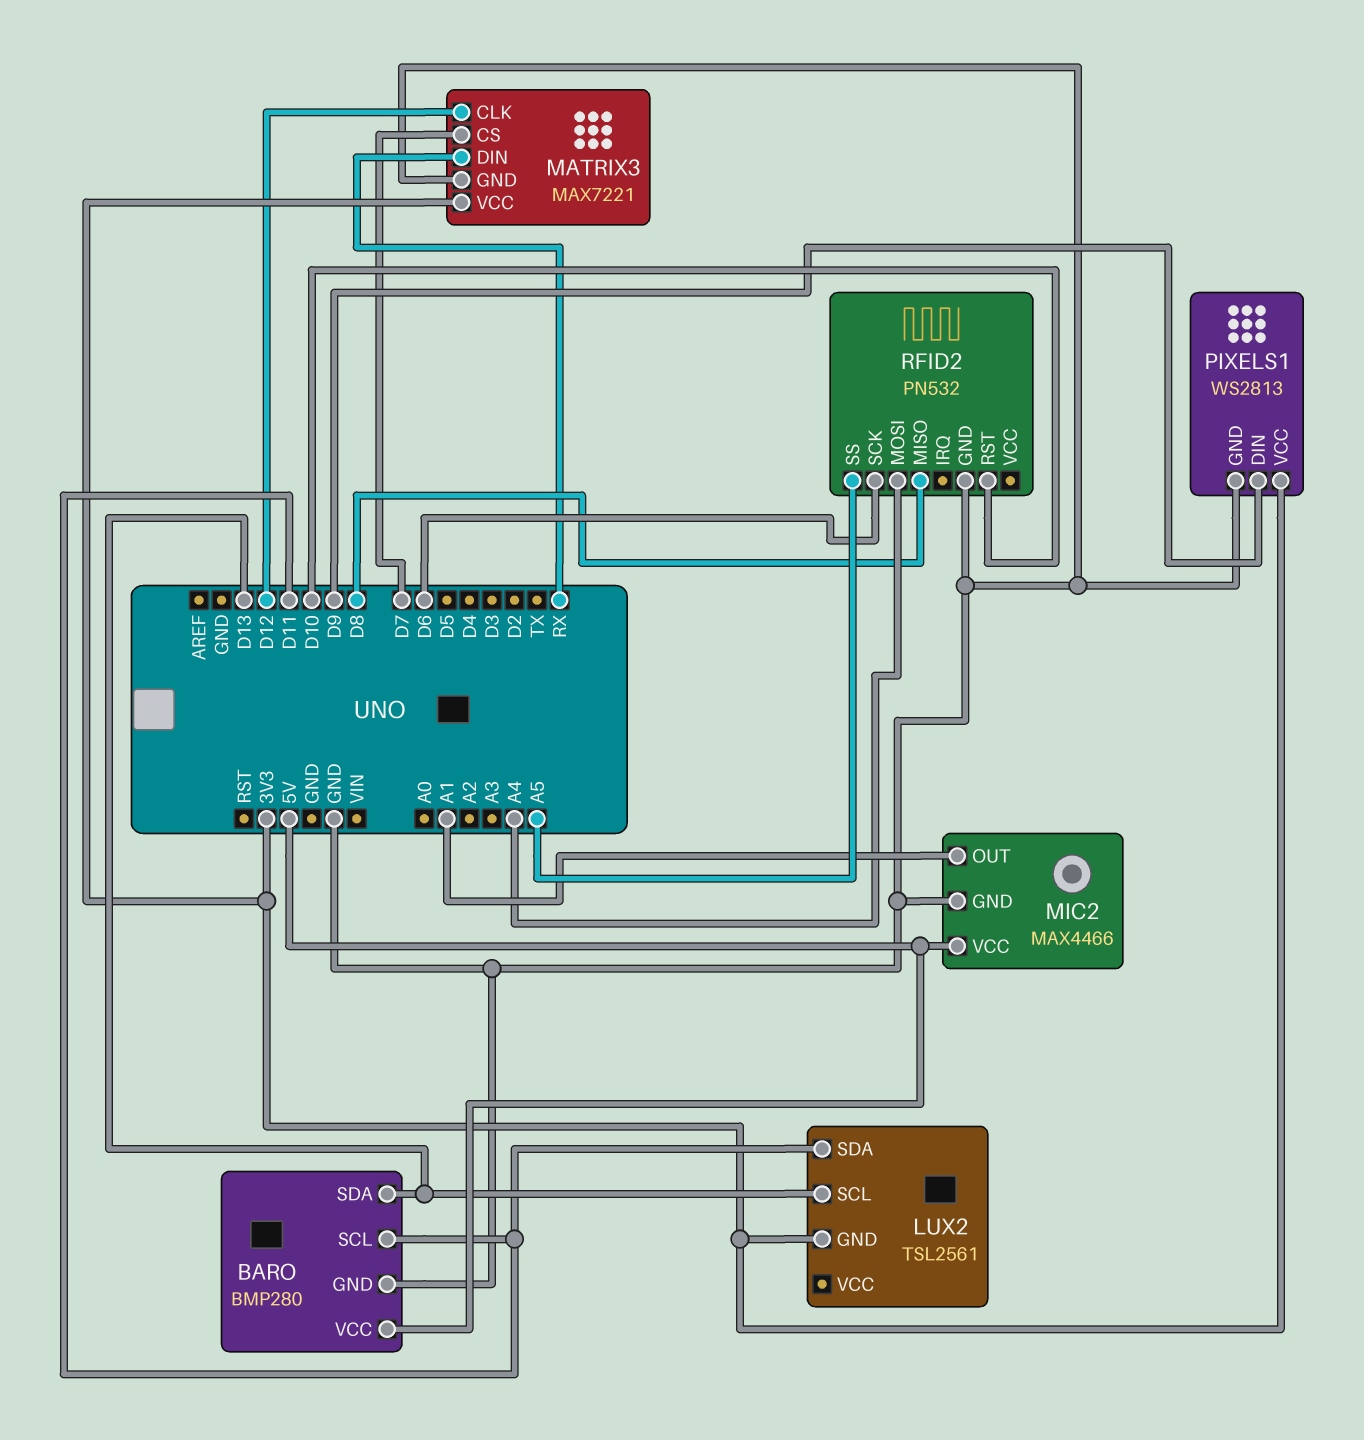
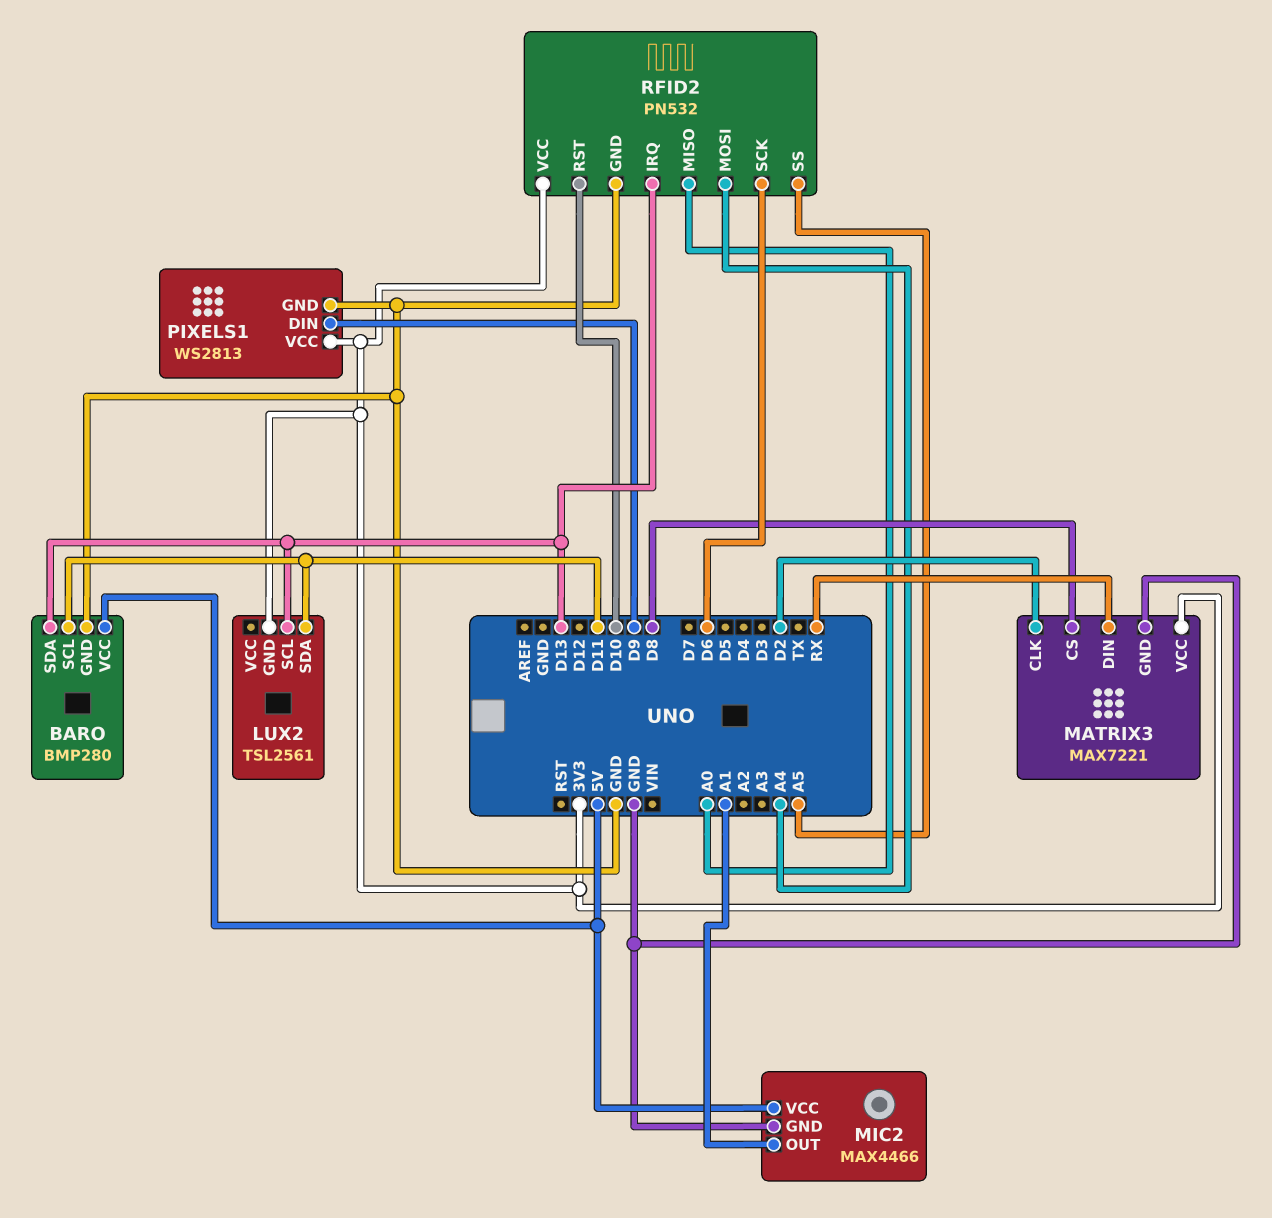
MATRIX3 pin CLK: D12 -> D2
MATRIX3 pin CS: D7 -> D8
RFID2 pin IRQ: none -> D13
RFID2 pin MISO: D8 -> A0
RFID2 pin VCC: none -> 3V3

